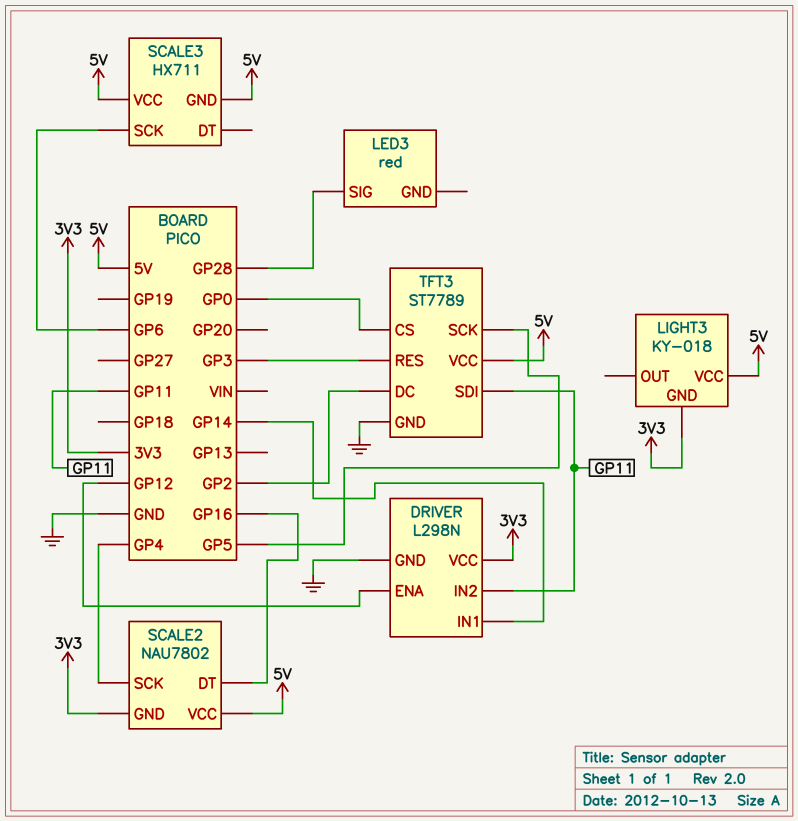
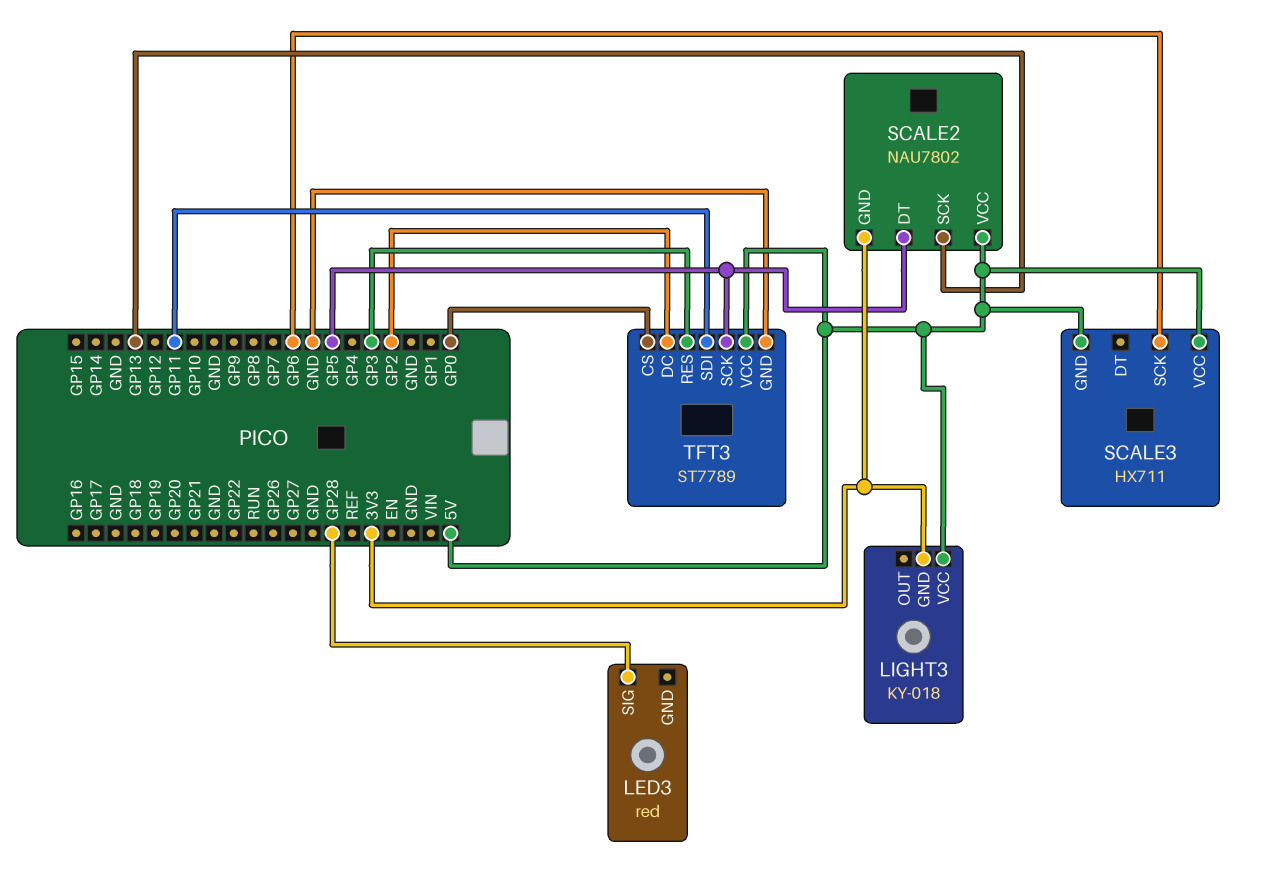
DRIVER: L298N -> none
DRIVER pin ENA: GP12 -> none
DRIVER pin GND: GND -> none
DRIVER pin IN1: GP14 -> none
DRIVER pin IN2: GP11 -> none
DRIVER pin VCC: 3V3 -> none
SCALE2 pin DT: GP16 -> GP5
SCALE2 pin SCK: GP4 -> GP13

